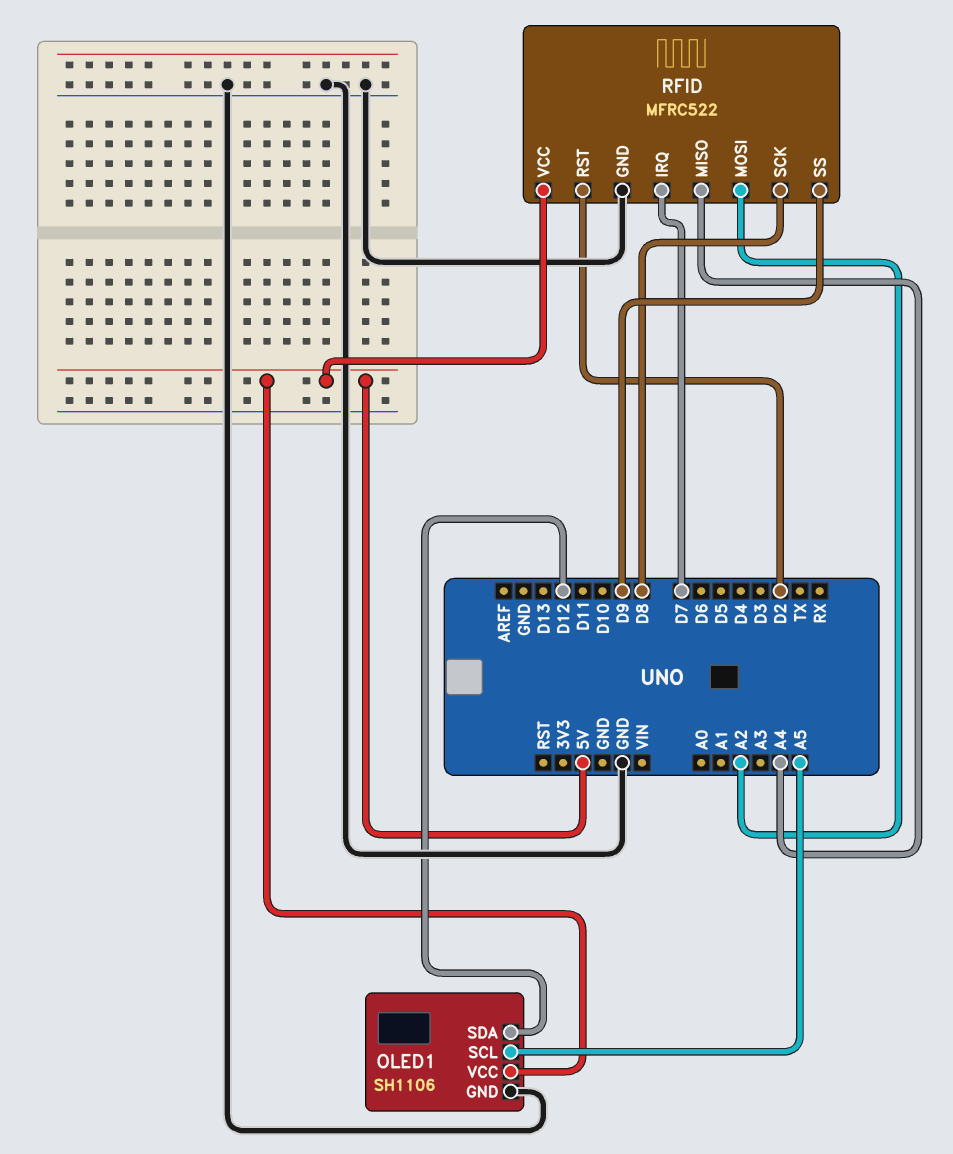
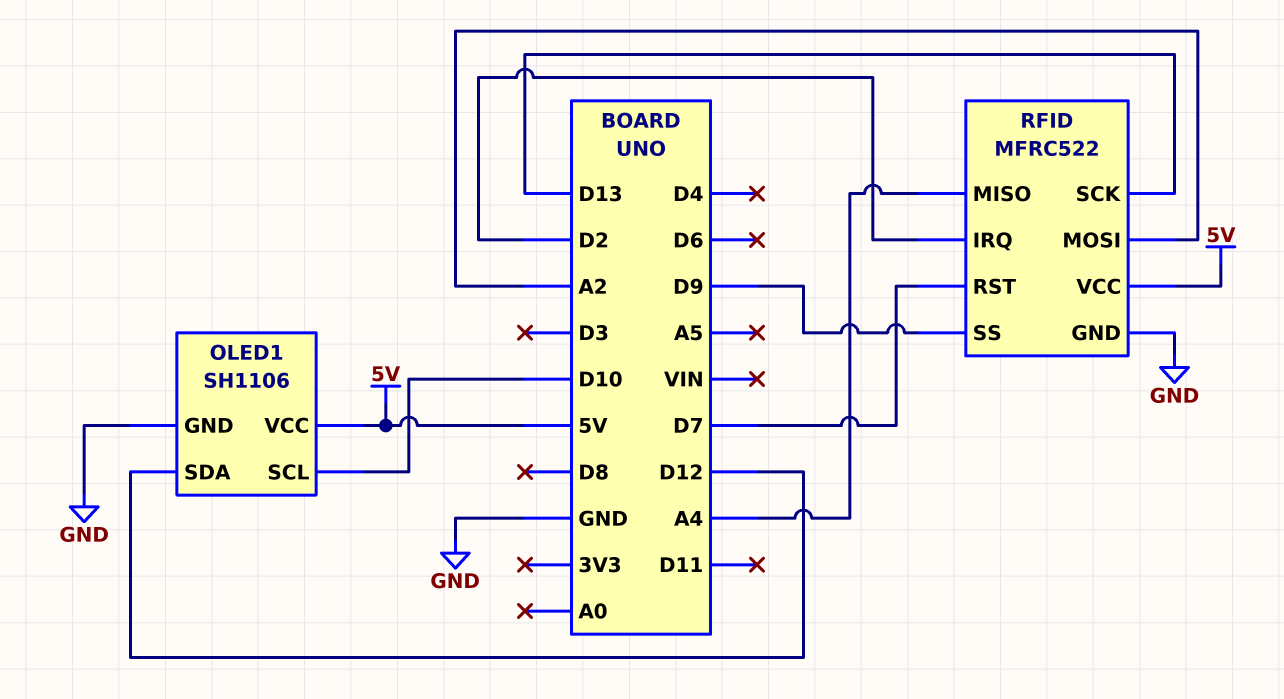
OLED1 pin SCL: A5 -> D10
RFID pin IRQ: D7 -> D2
RFID pin RST: D2 -> D7
RFID pin SCK: D8 -> D13

